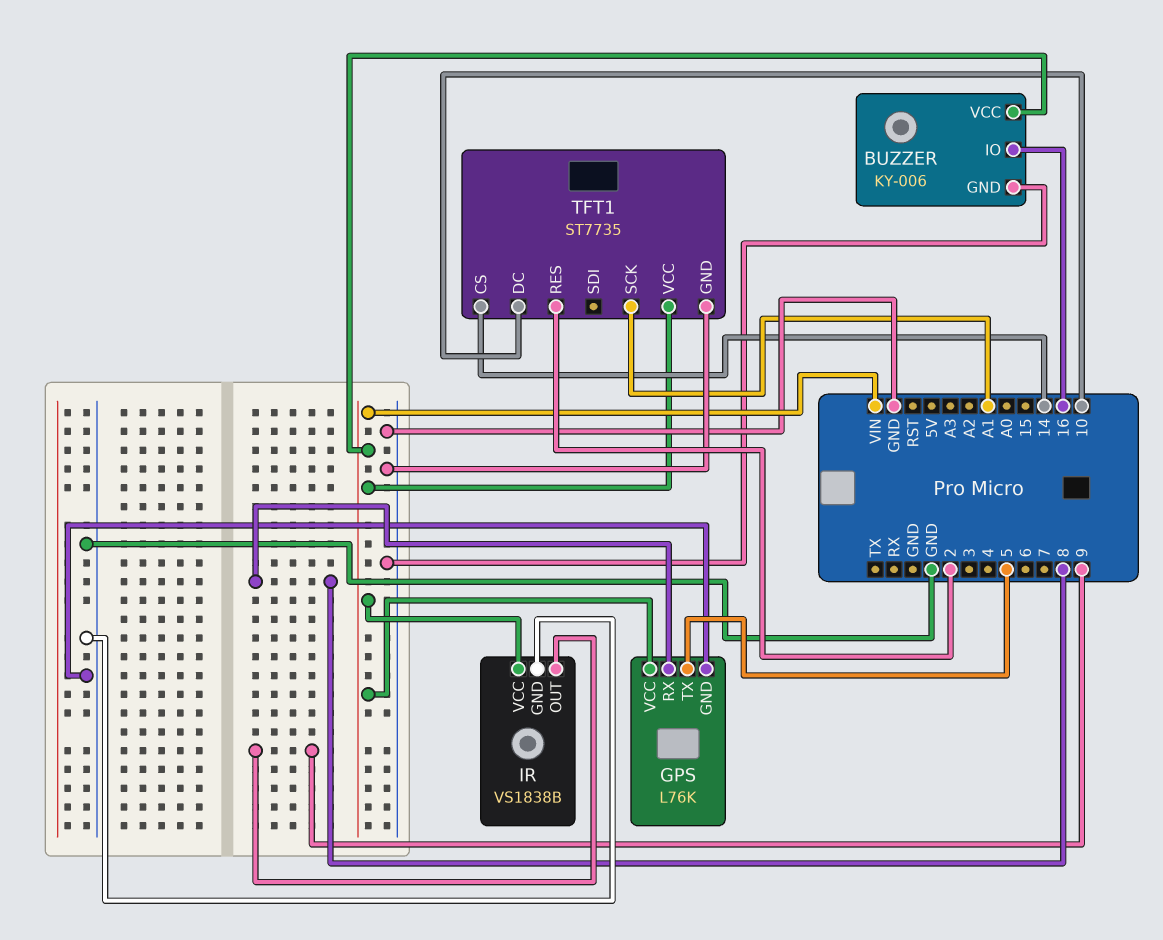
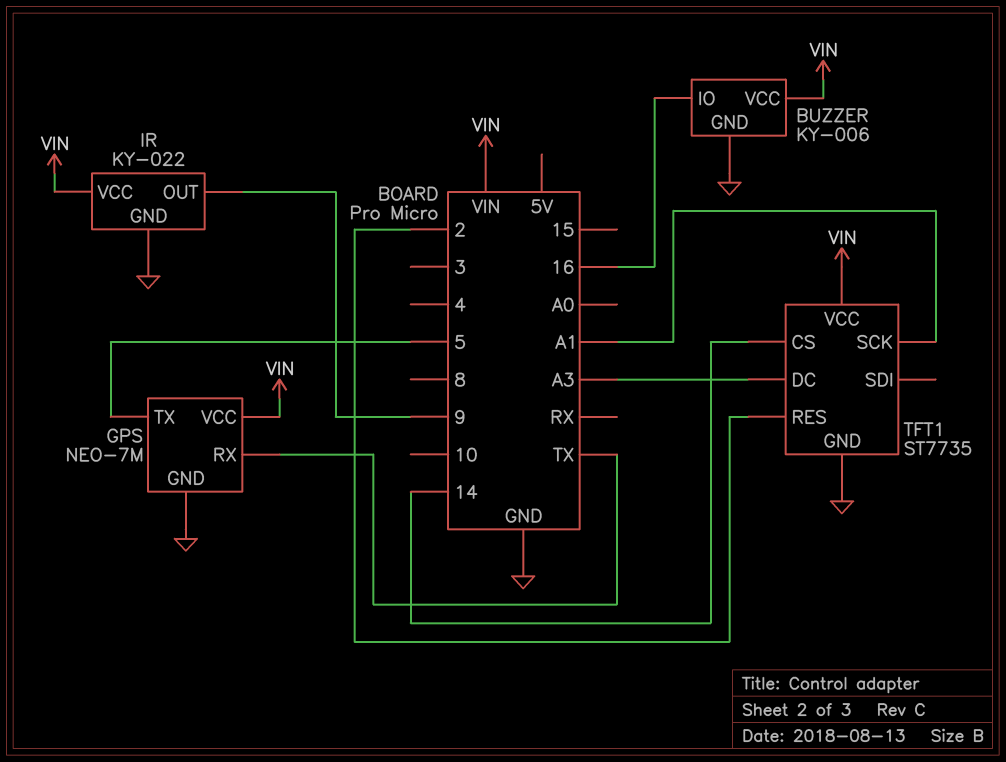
GPS: L76K -> NEO-7M
GPS pin RX: 8 -> TX
IR: VS1838B -> KY-022
TFT1 pin DC: 10 -> A3

